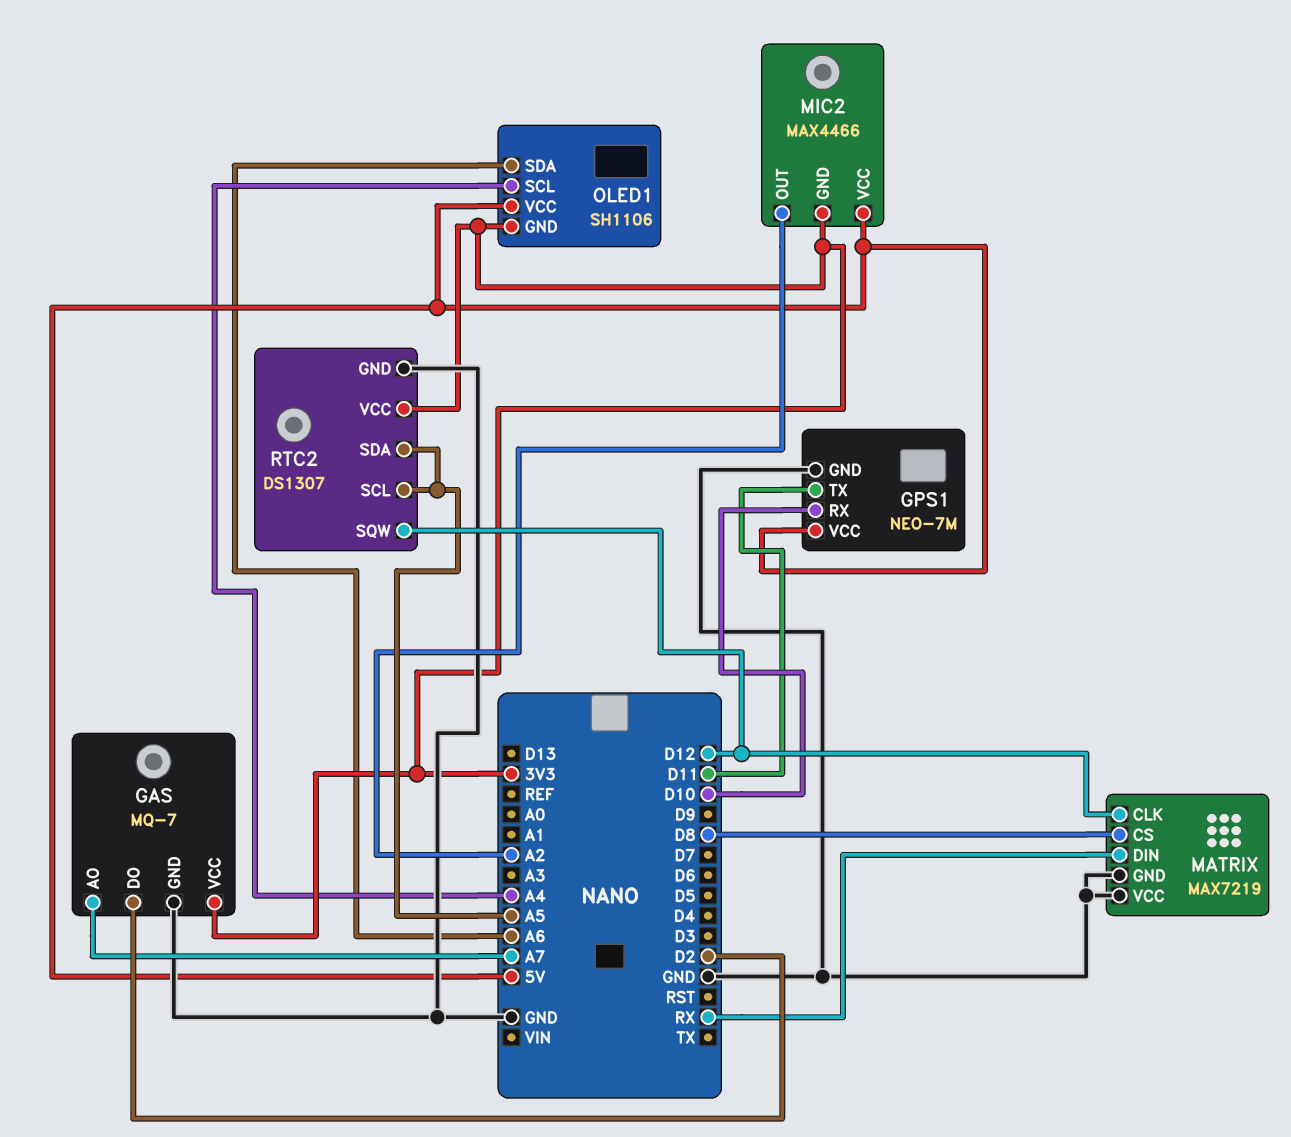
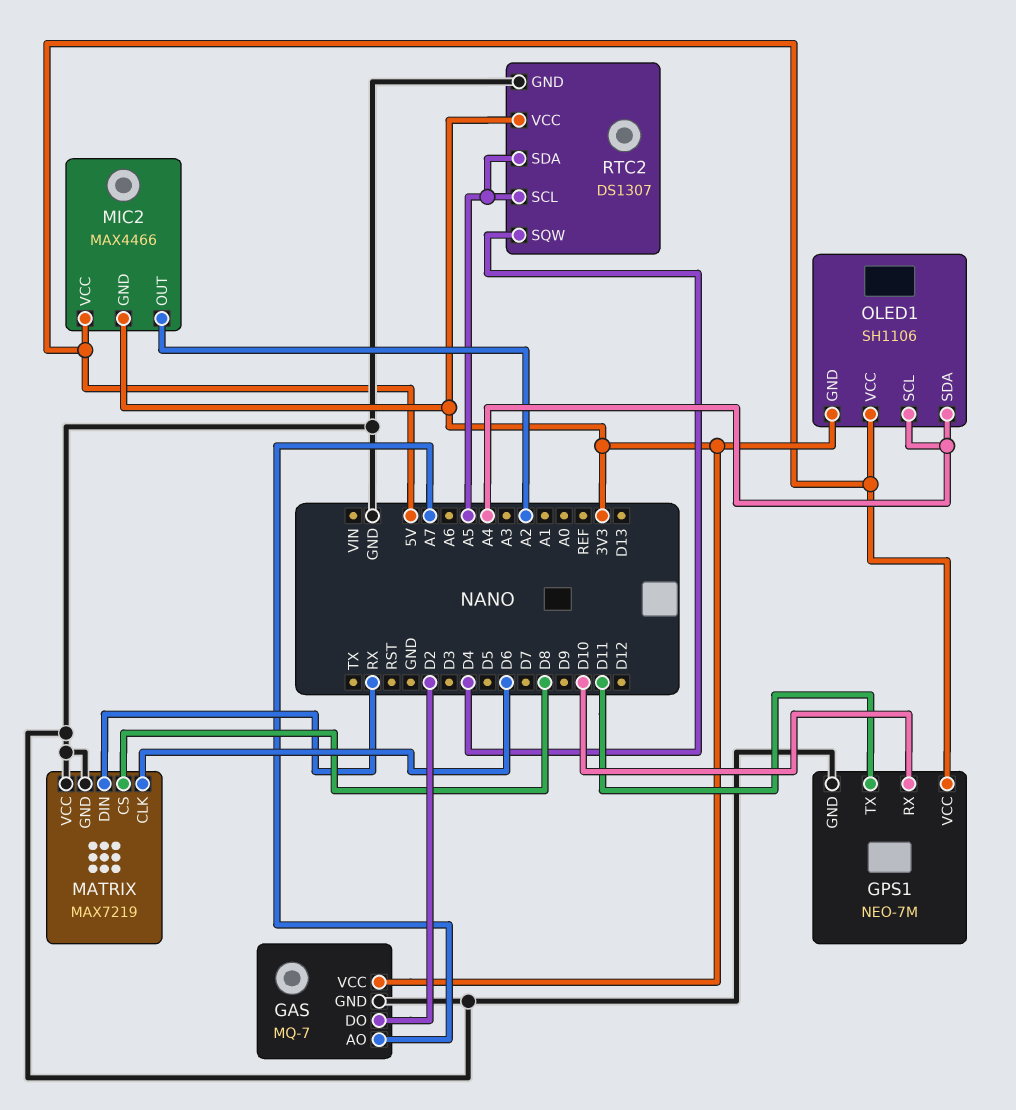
MATRIX pin CLK: D12 -> D6
OLED1 pin SDA: A6 -> A4
RTC2 pin SQW: D12 -> D4

